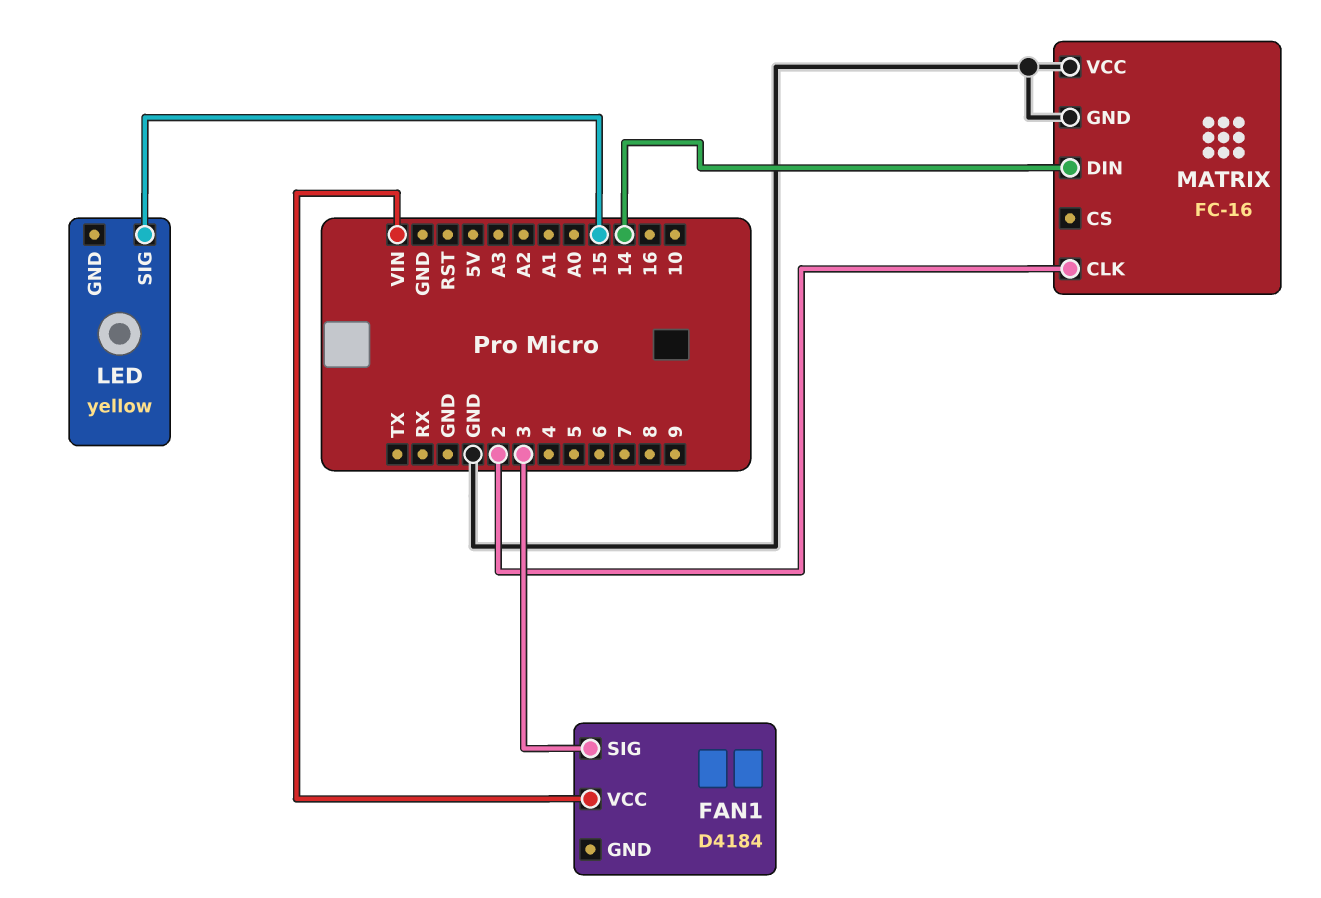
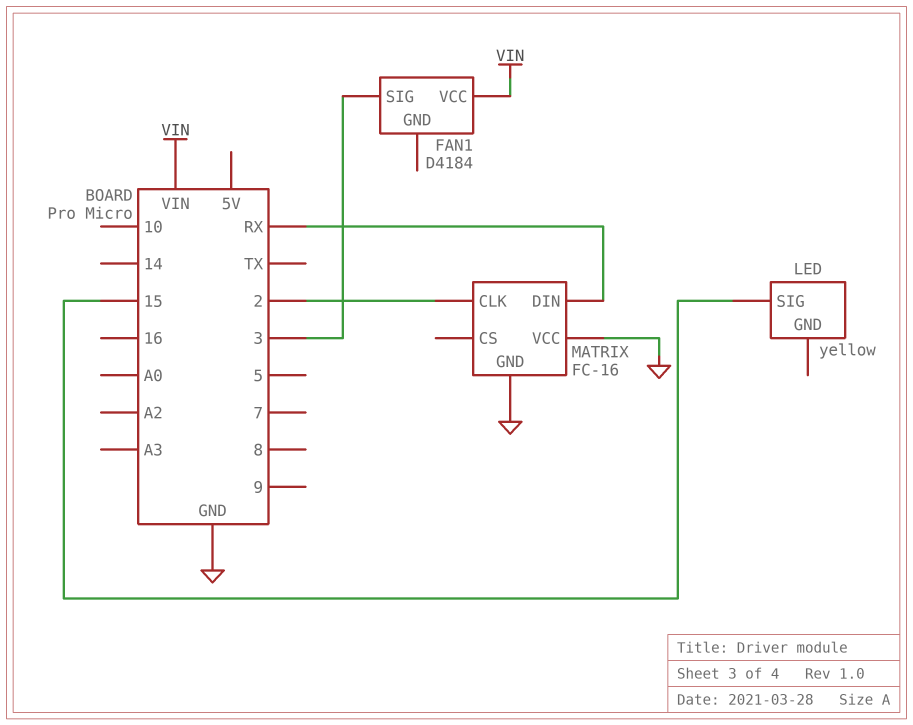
MATRIX pin DIN: 14 -> RX

